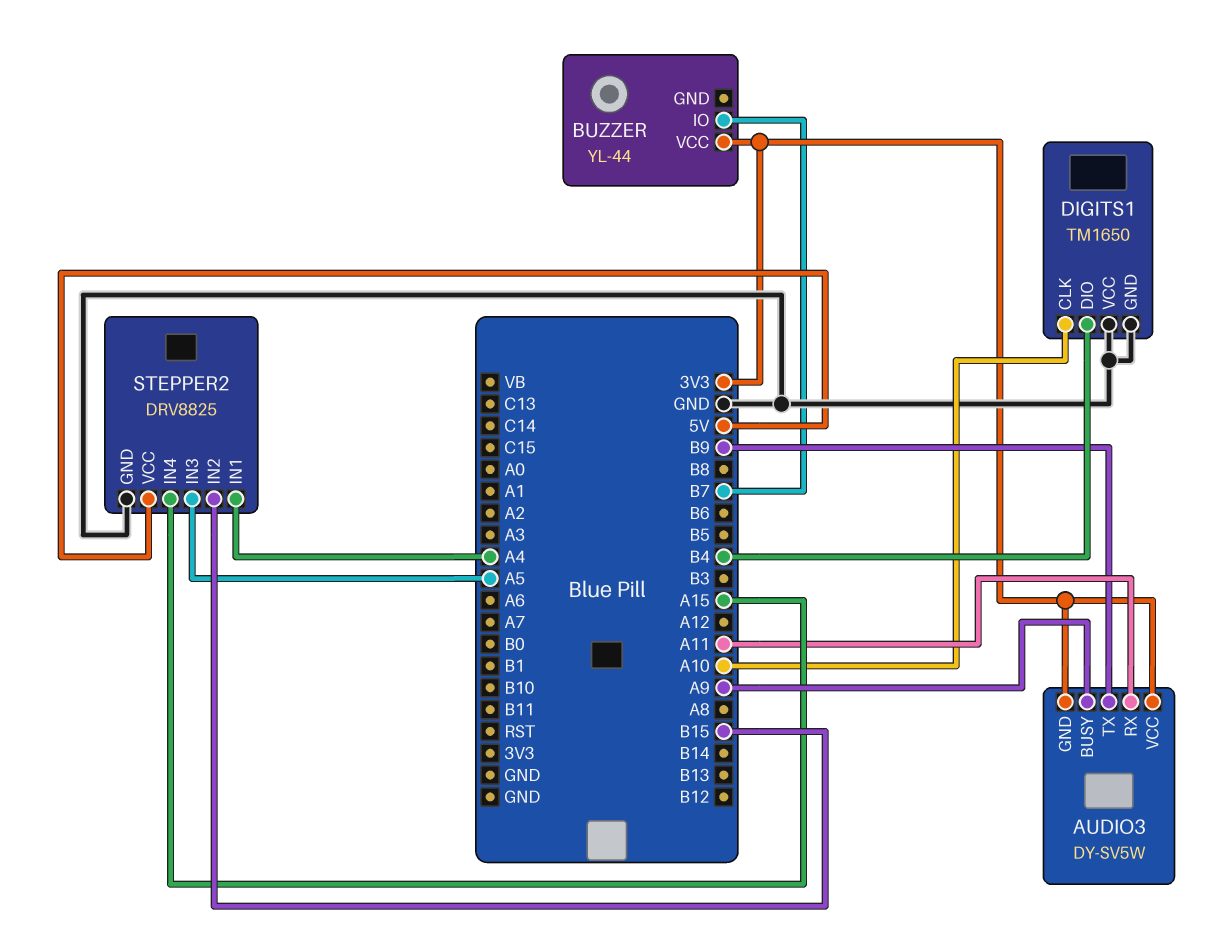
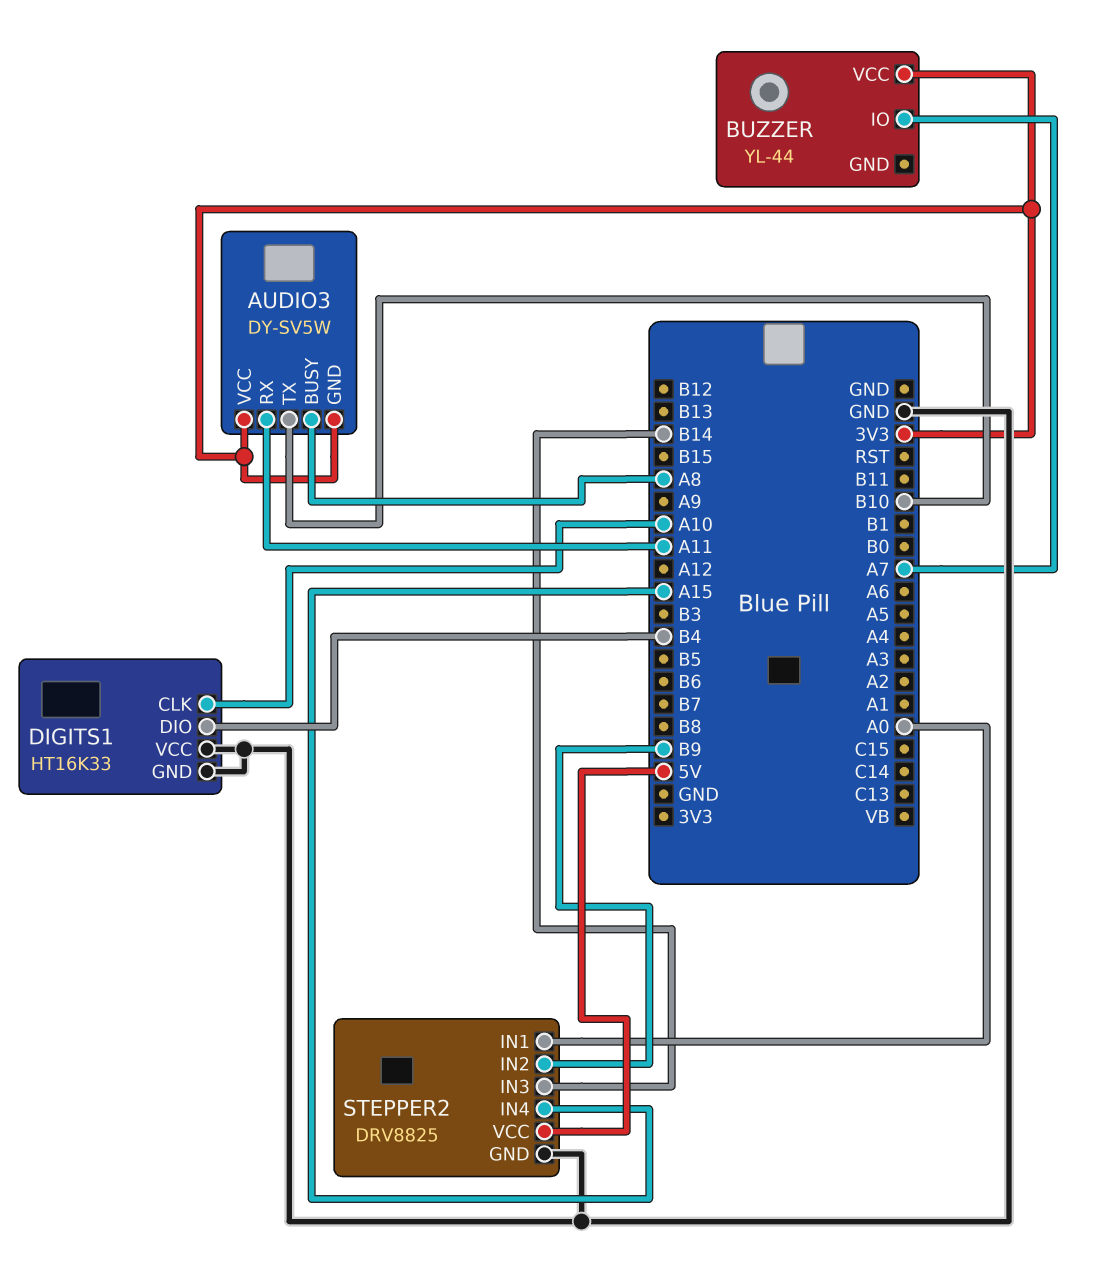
AUDIO3 pin BUSY: A9 -> A8
AUDIO3 pin TX: B9 -> B10
BUZZER pin IO: B7 -> A7
DIGITS1: TM1650 -> HT16K33
STEPPER2 pin IN1: A4 -> A0
STEPPER2 pin IN2: B15 -> B9
STEPPER2 pin IN3: A5 -> B14

